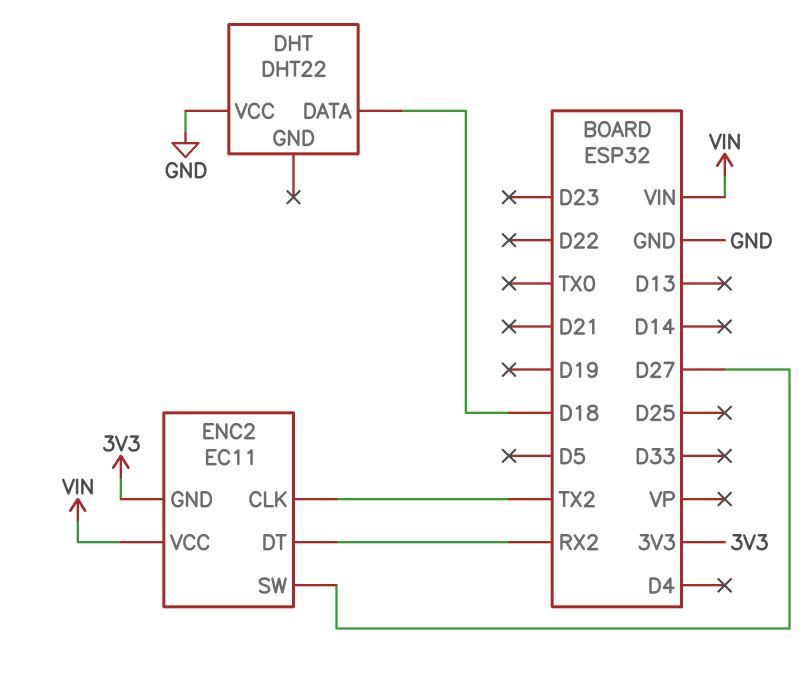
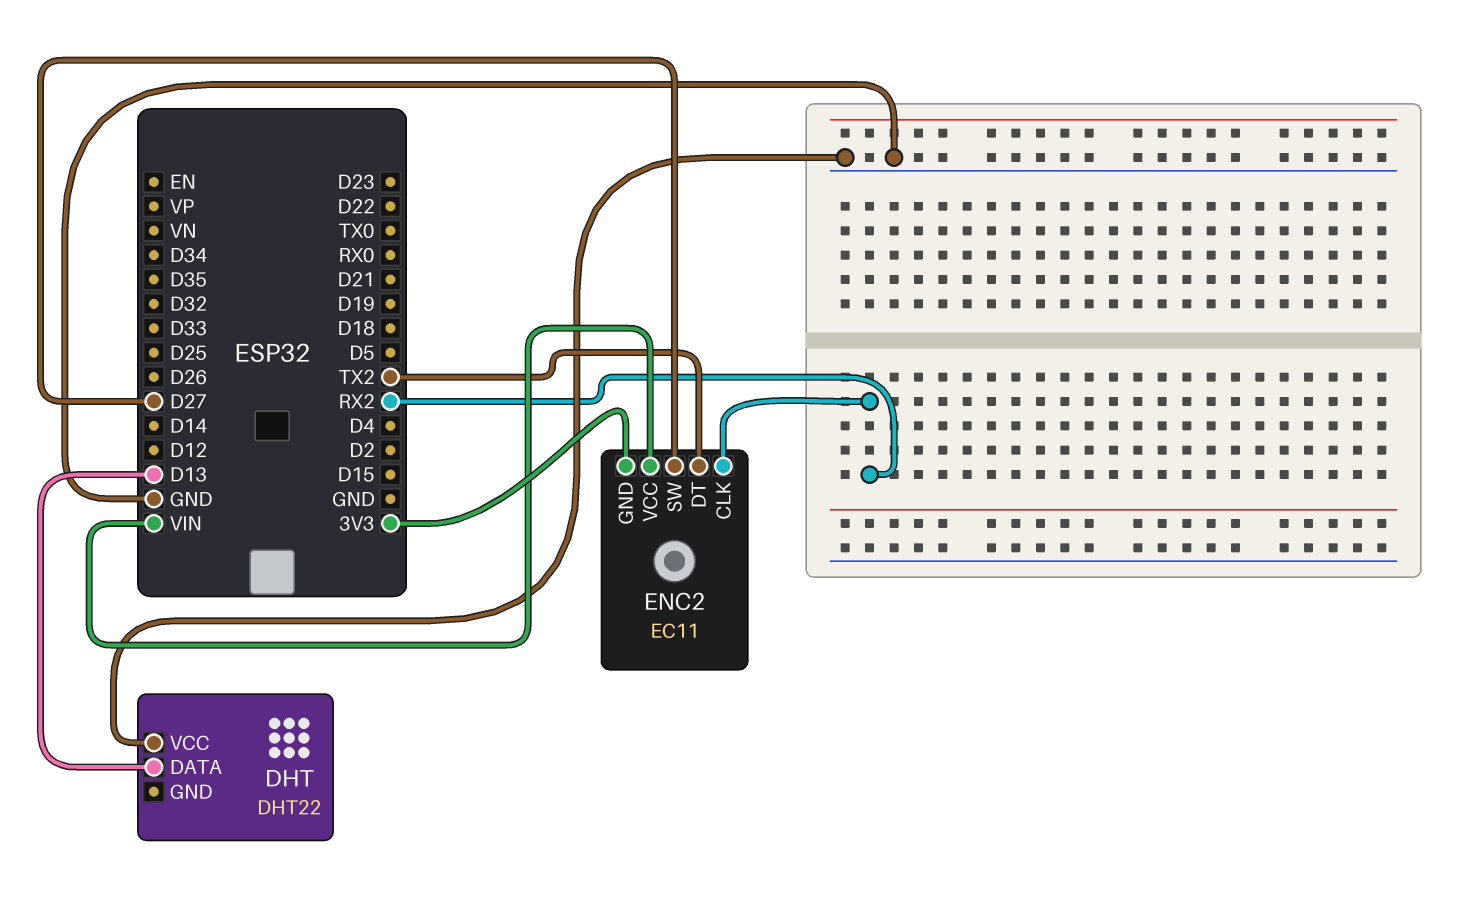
DHT pin DATA: D18 -> D13
ENC2 pin CLK: TX2 -> RX2
ENC2 pin DT: RX2 -> TX2

